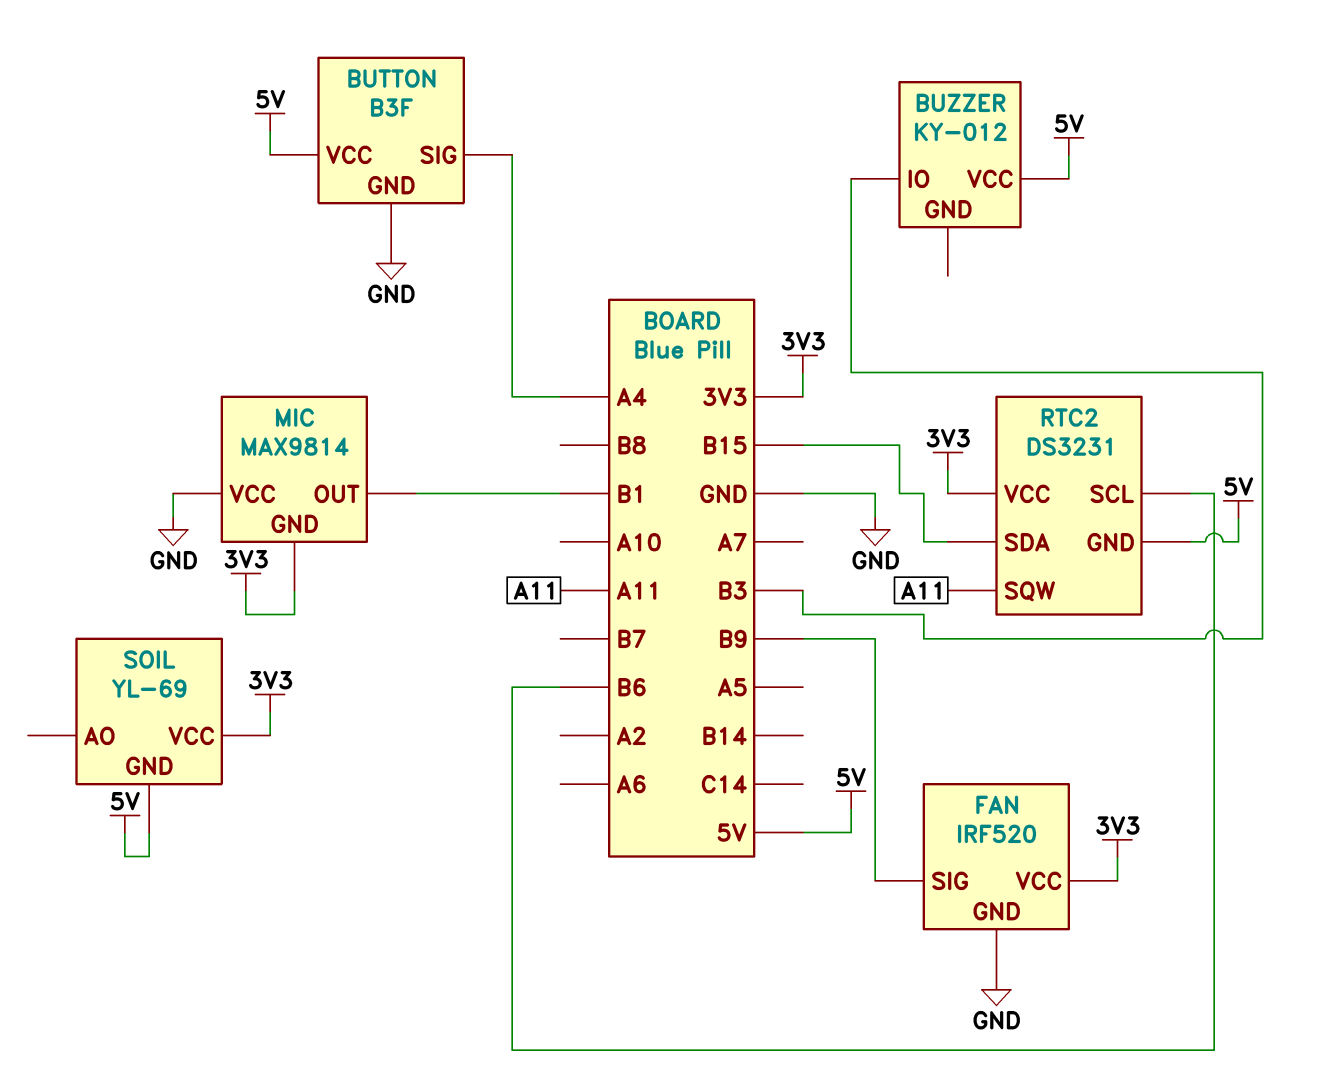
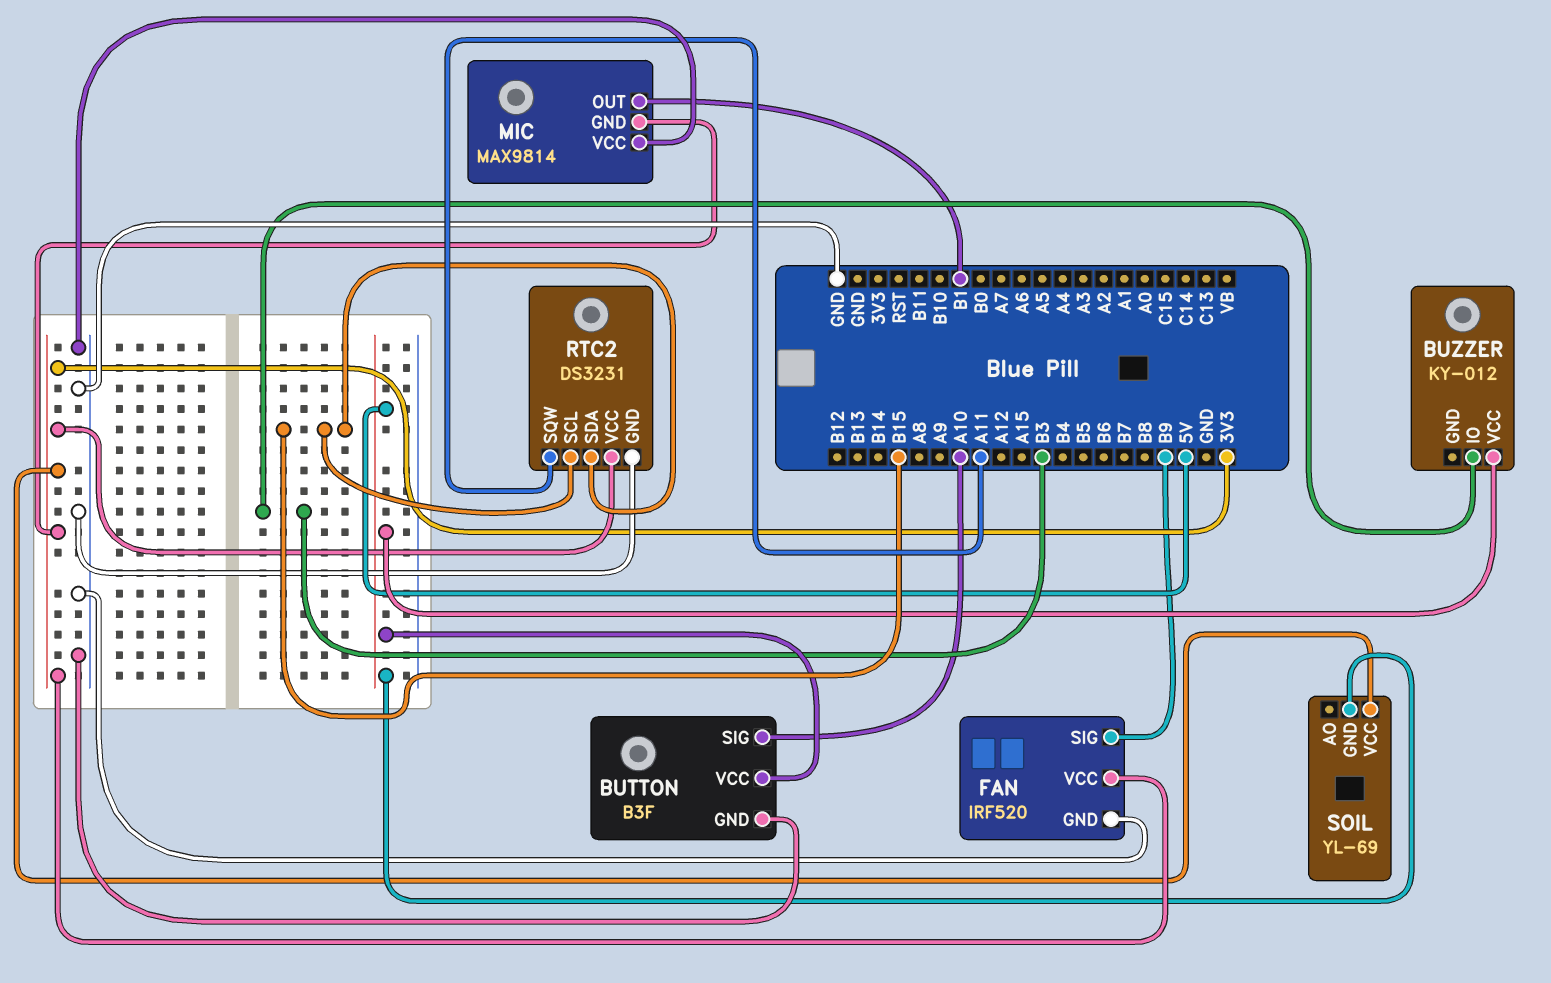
BUTTON pin SIG: A4 -> A10
RTC2 pin GND: 5V -> GND
RTC2 pin SCL: B6 -> B15

